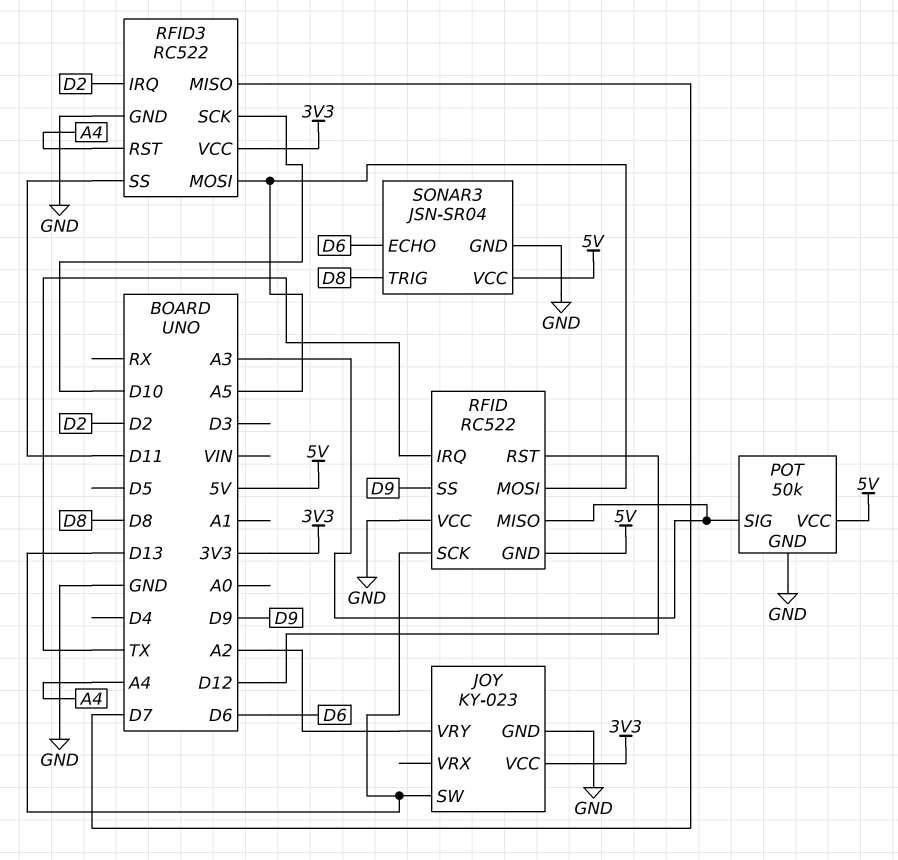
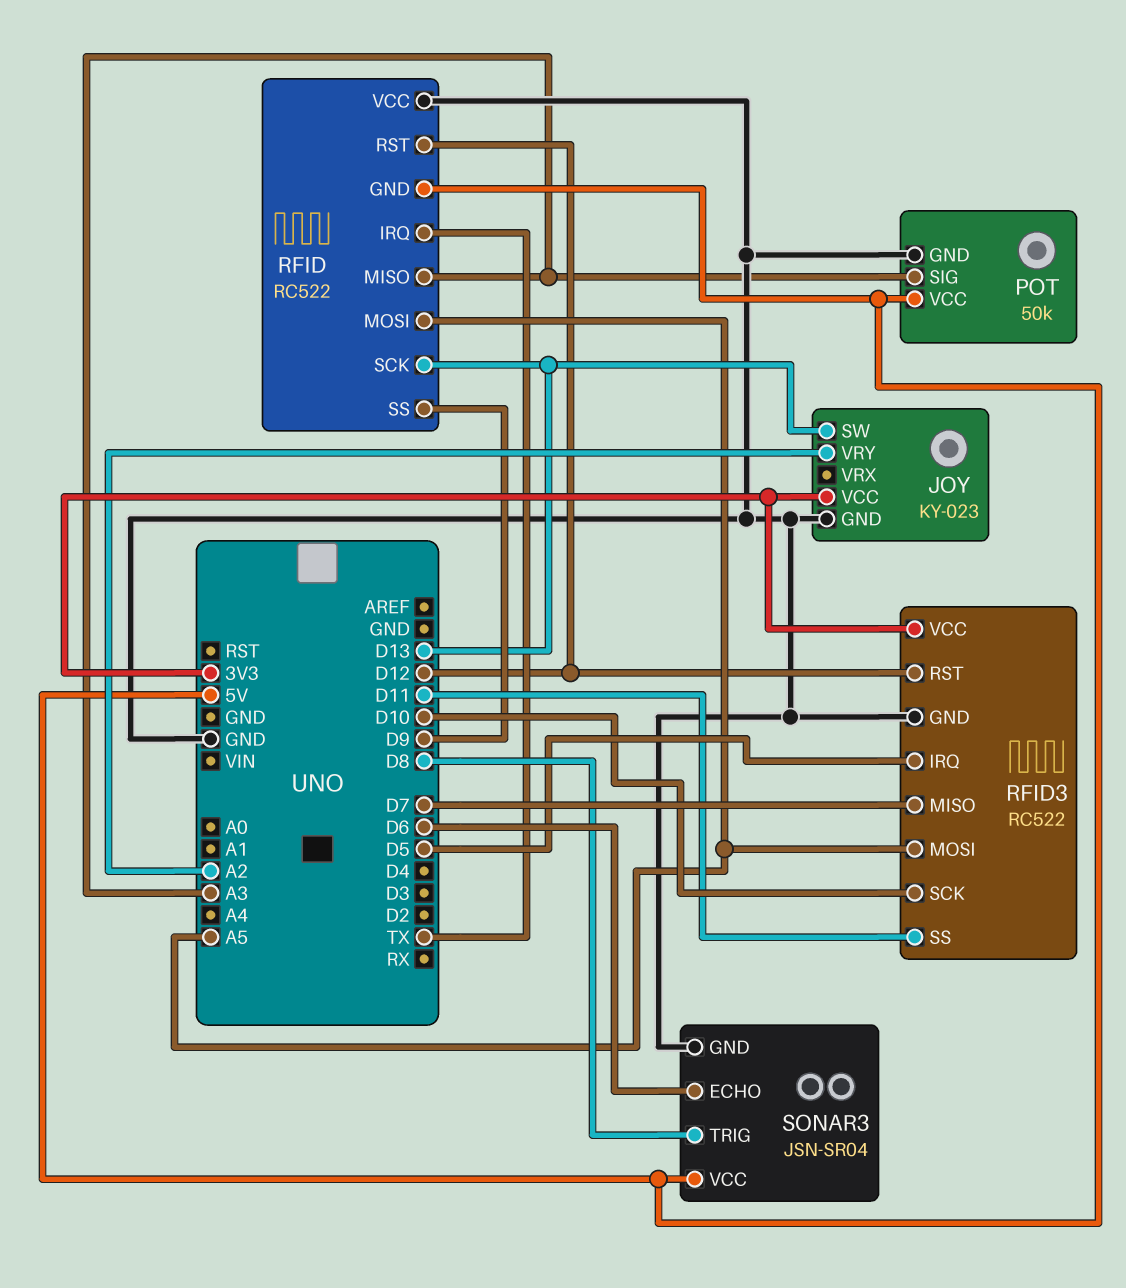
RFID3 pin IRQ: D2 -> D5
RFID3 pin RST: A4 -> D12

